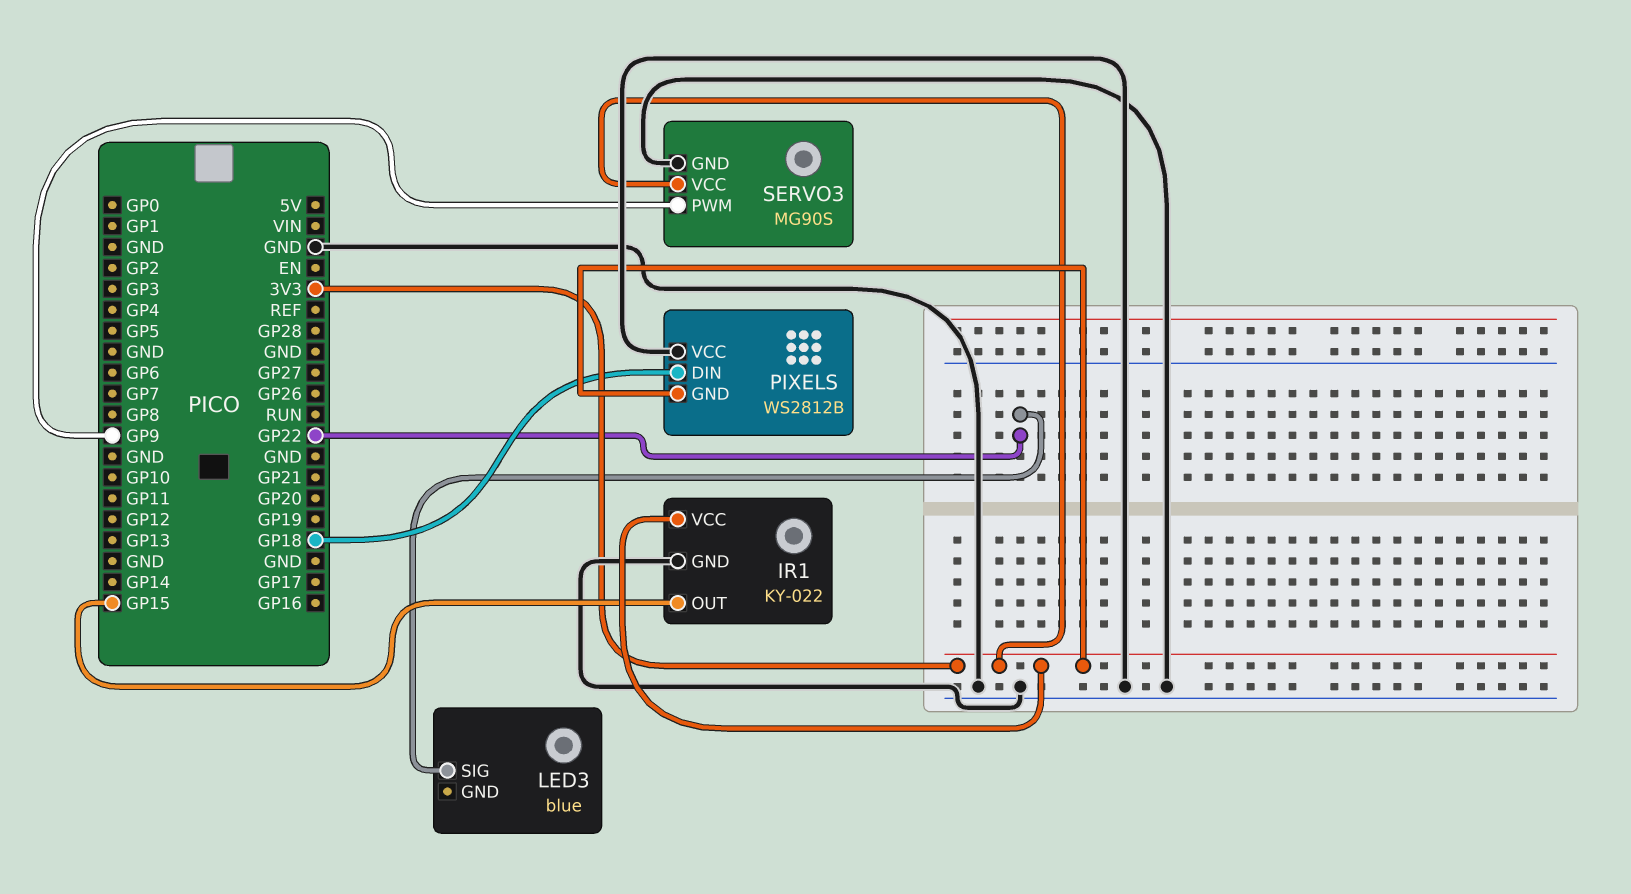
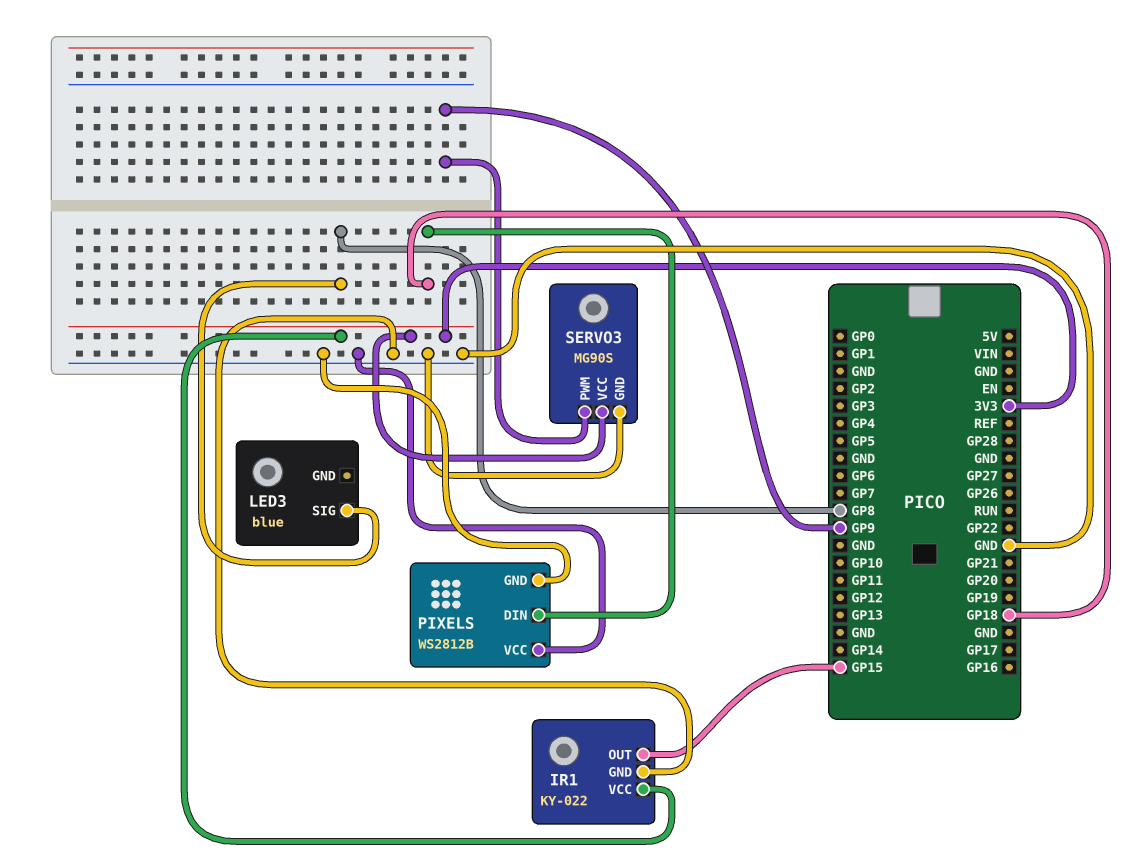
LED3 pin SIG: GP22 -> GP8
PIXELS pin GND: 3V3 -> GND

